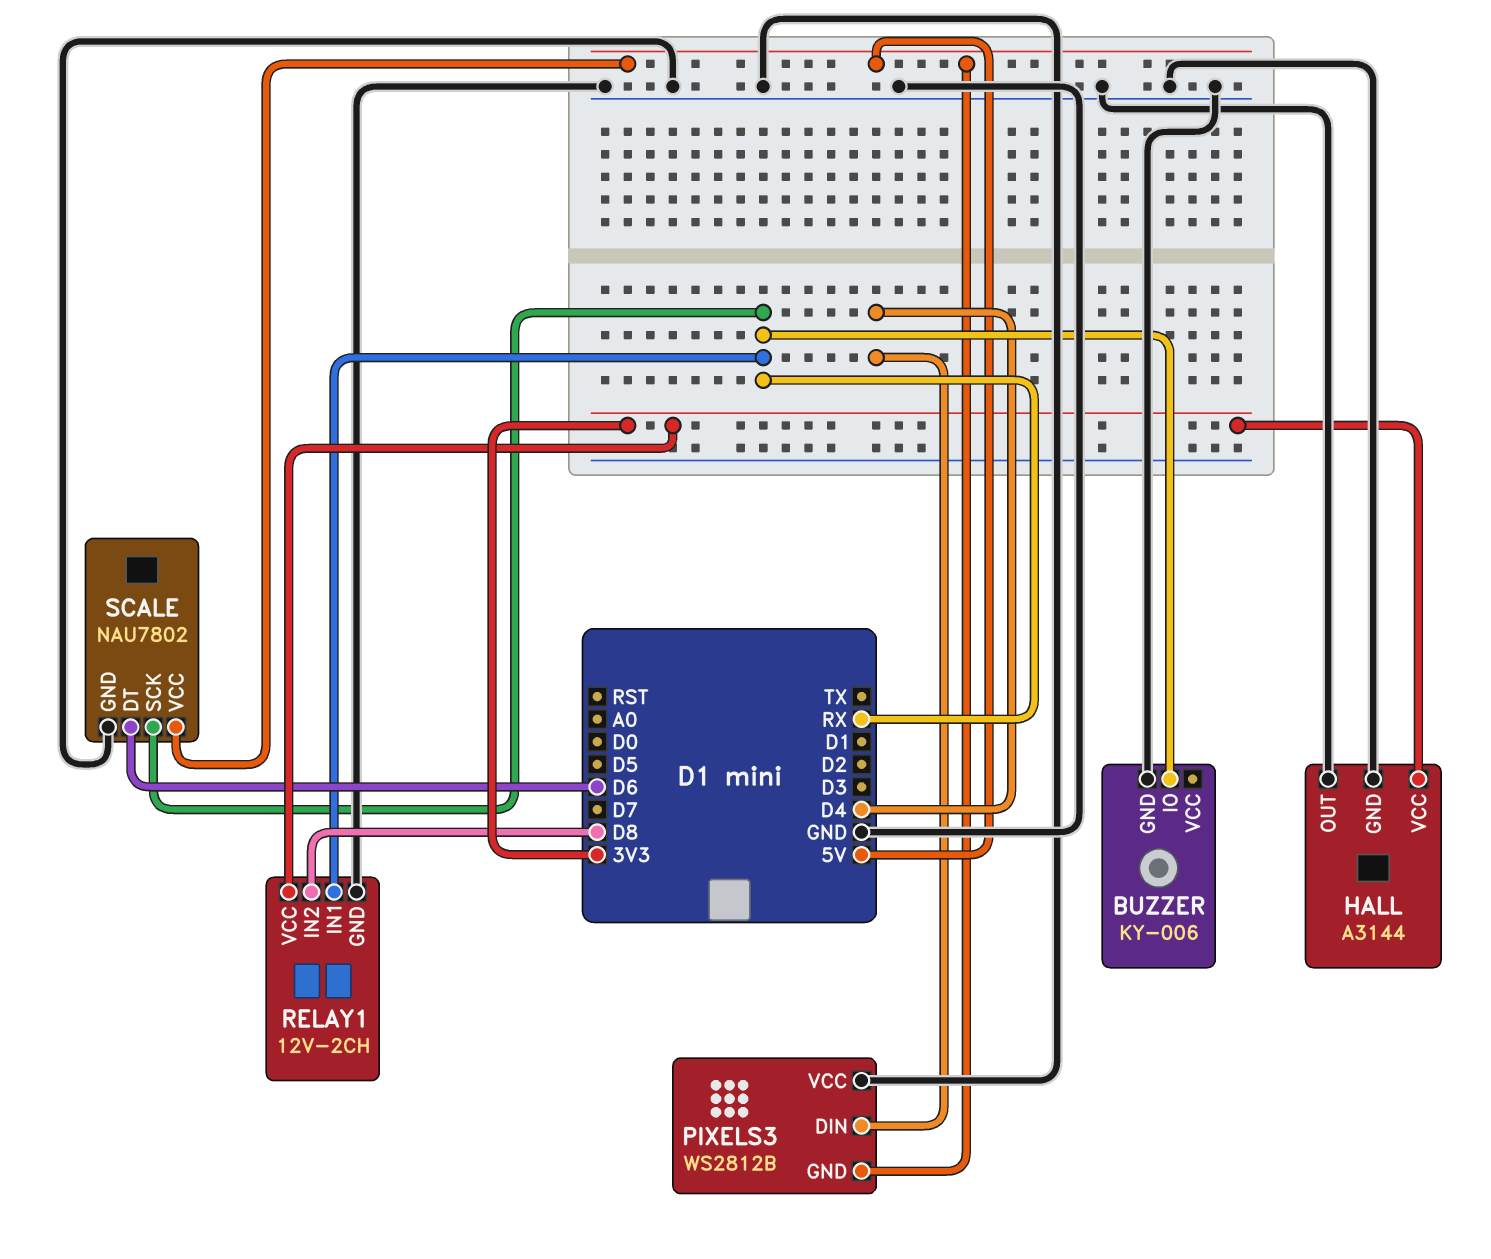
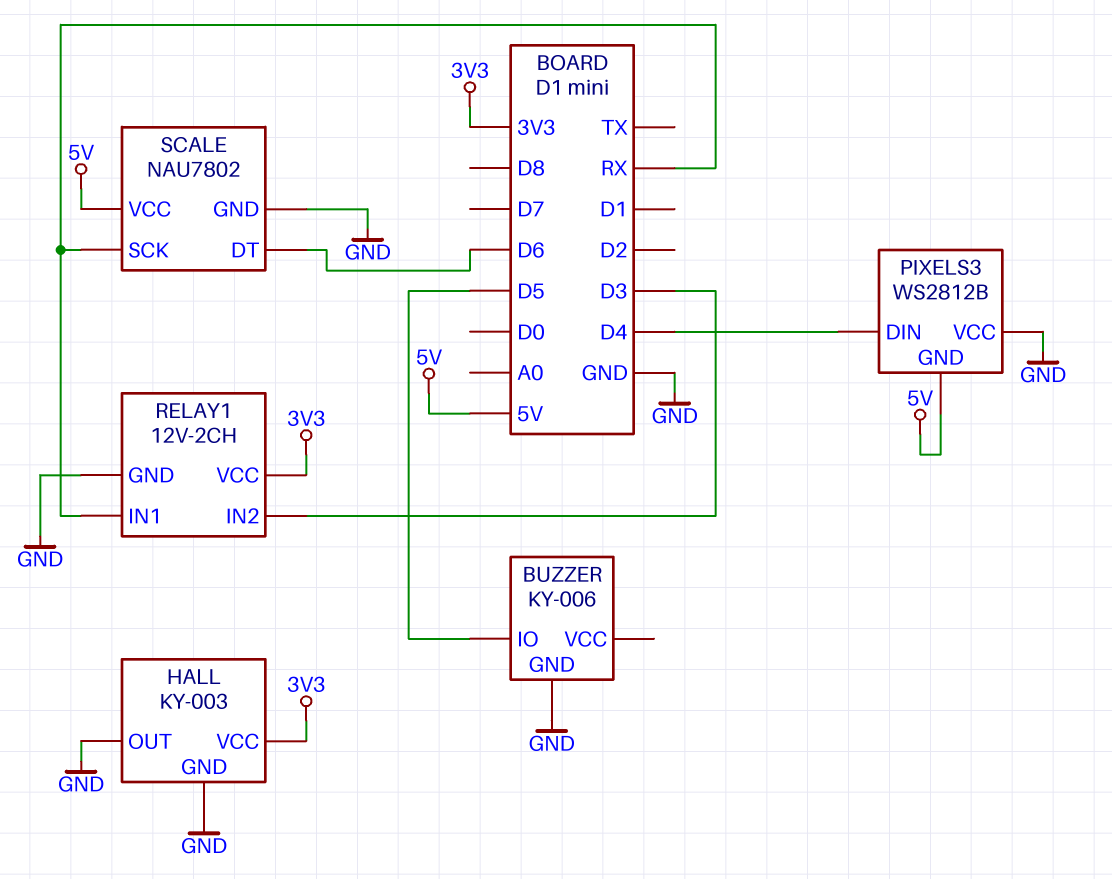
BUZZER pin IO: RX -> D5
HALL: A3144 -> KY-003
RELAY1 pin IN2: D8 -> D3

